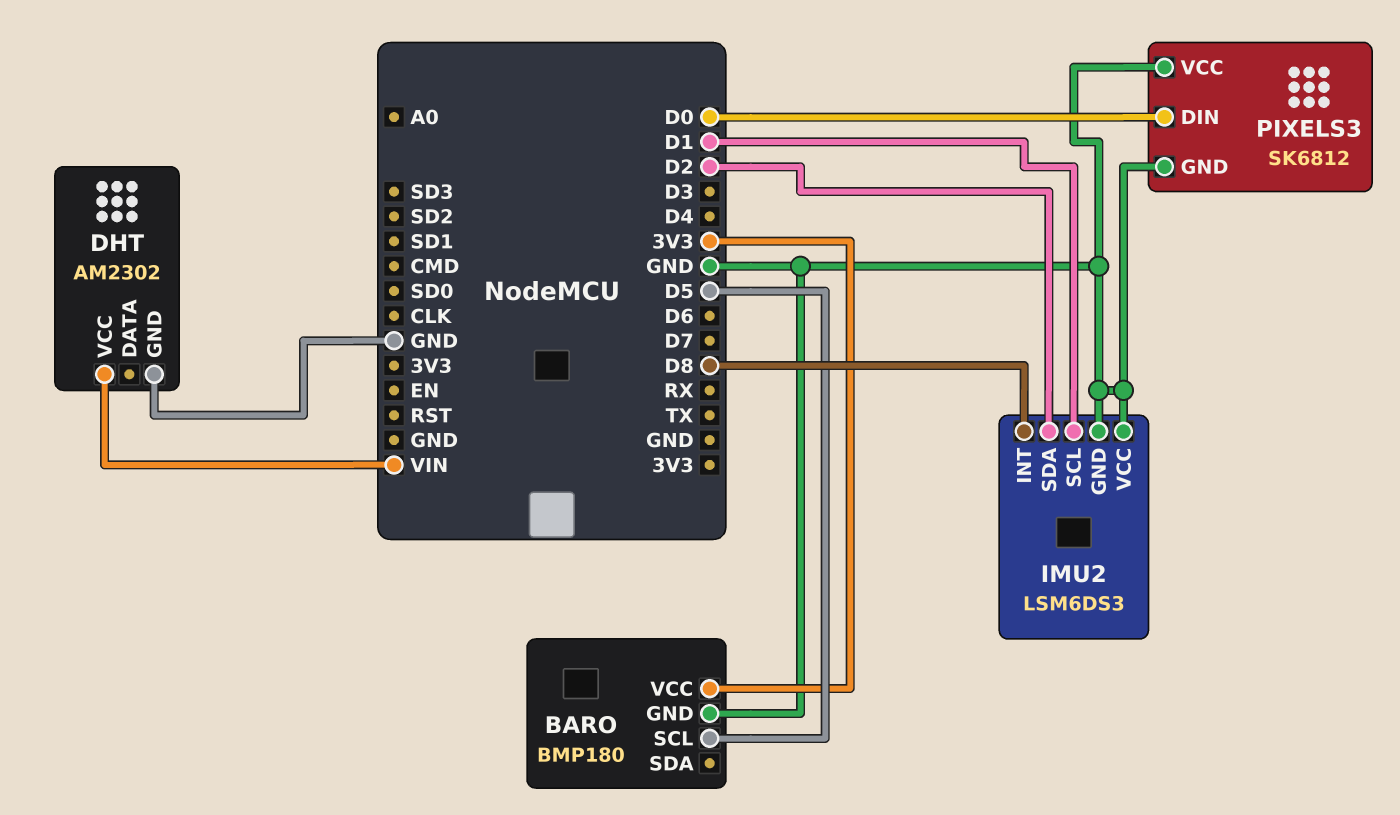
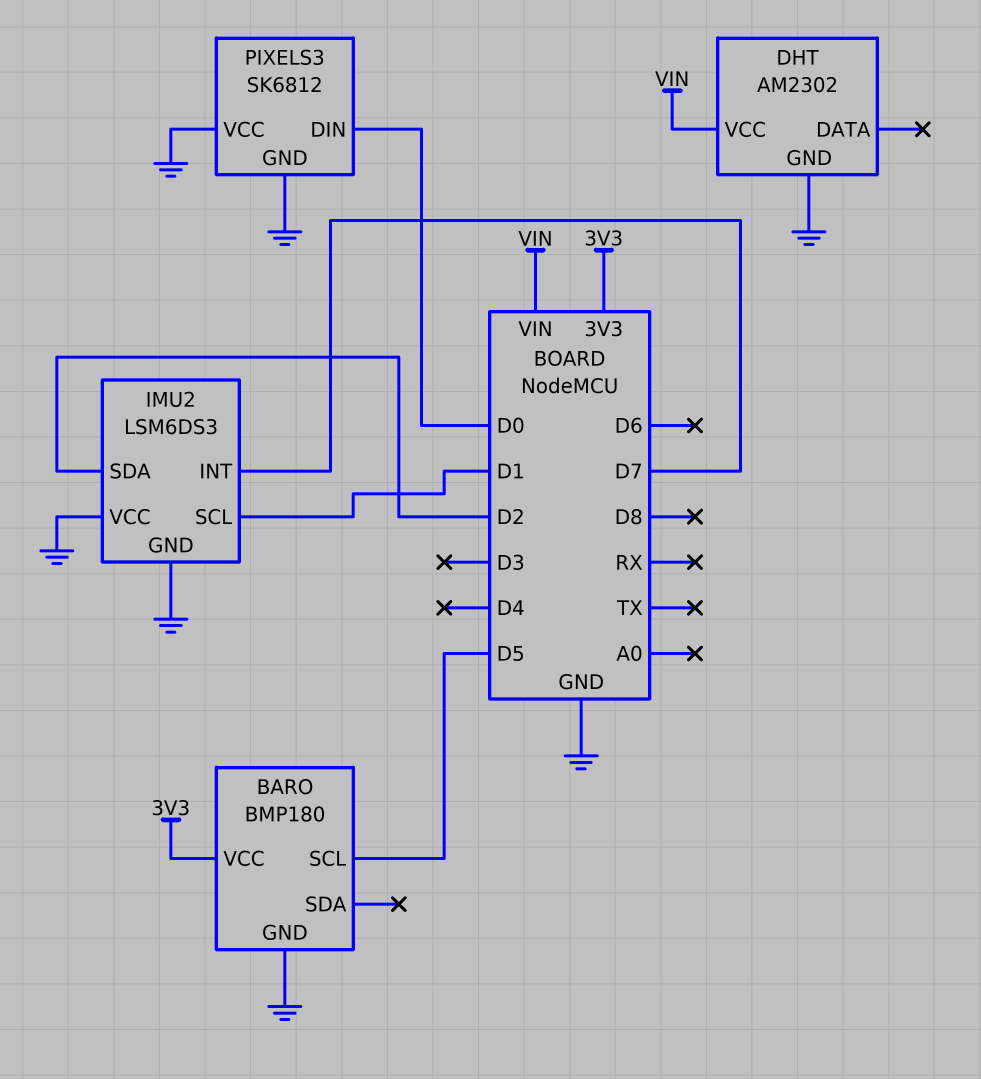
IMU2 pin INT: D8 -> D7

